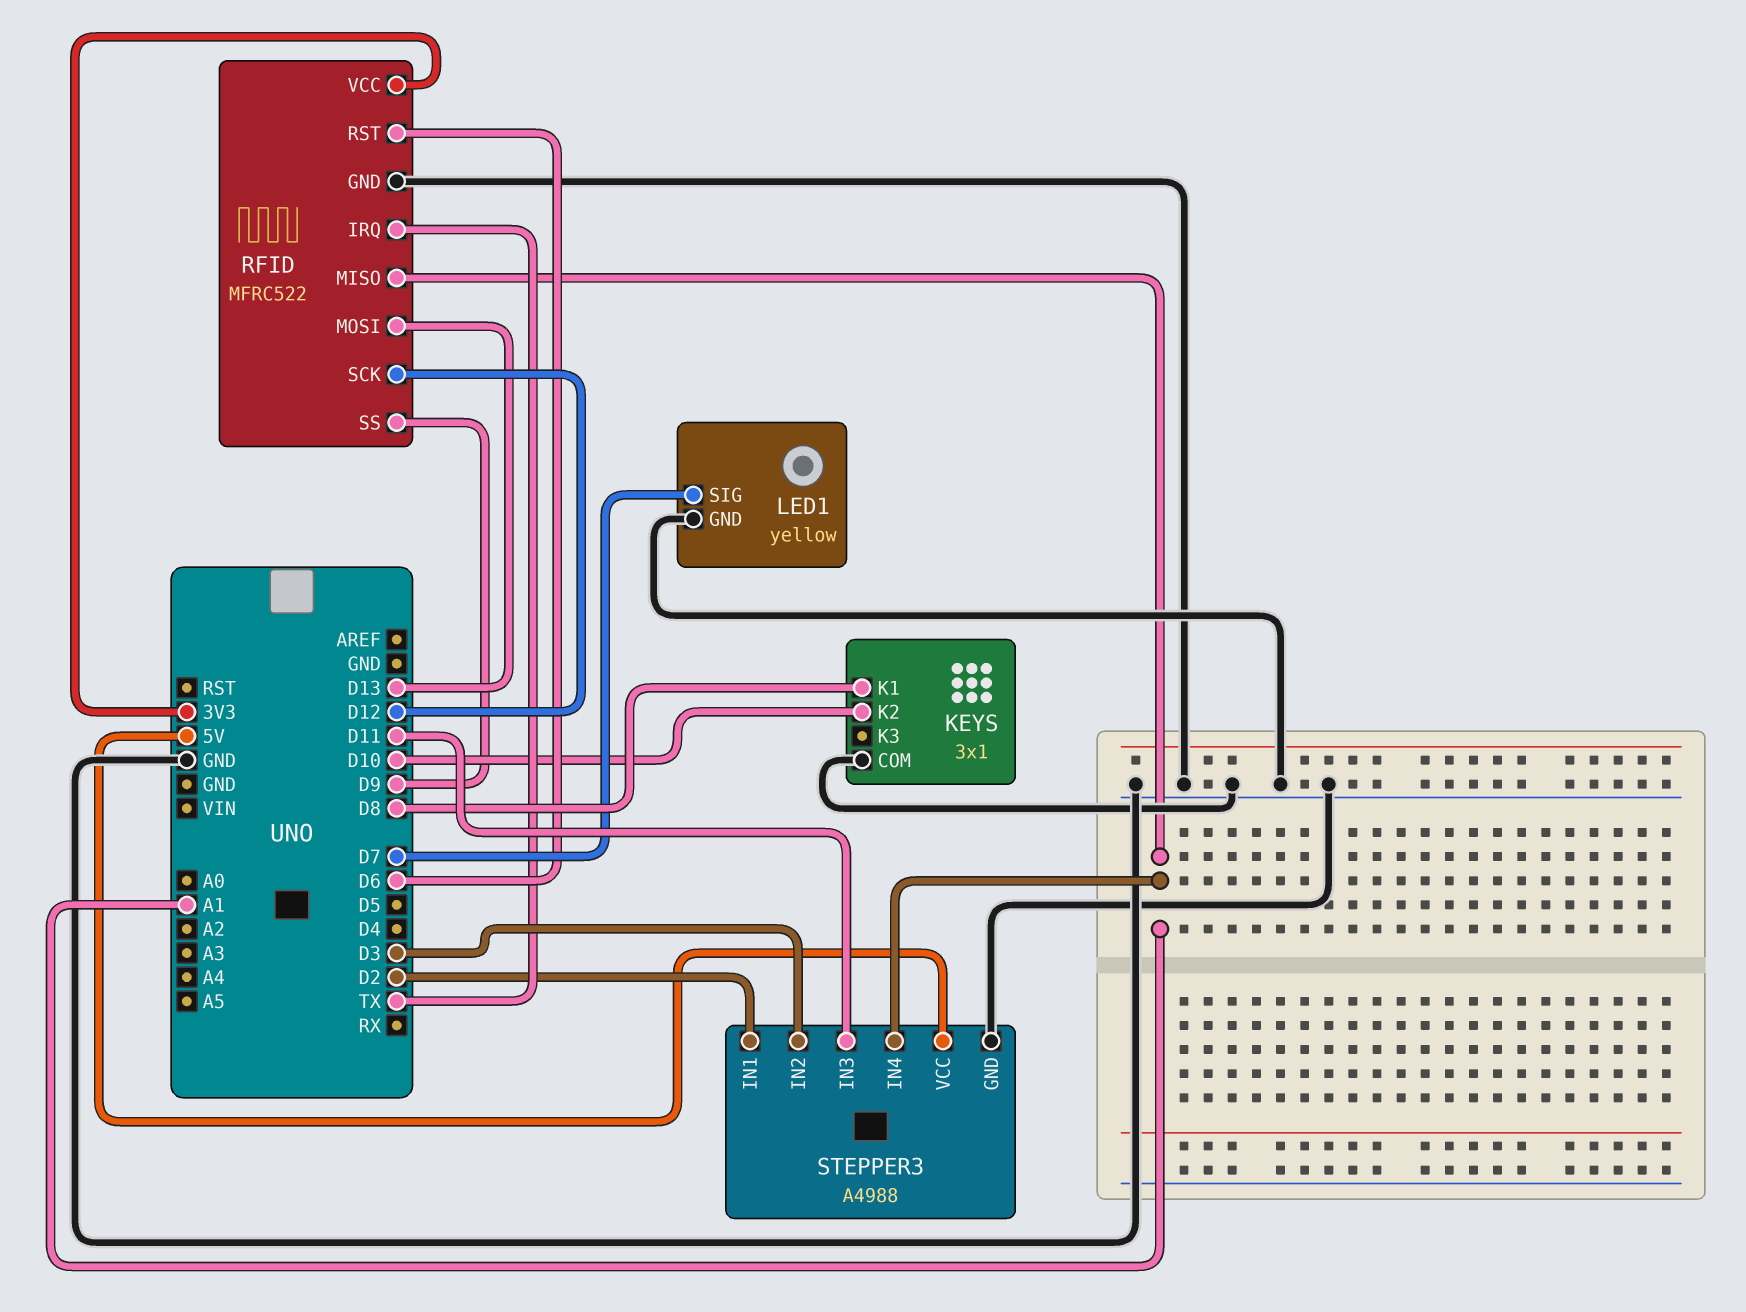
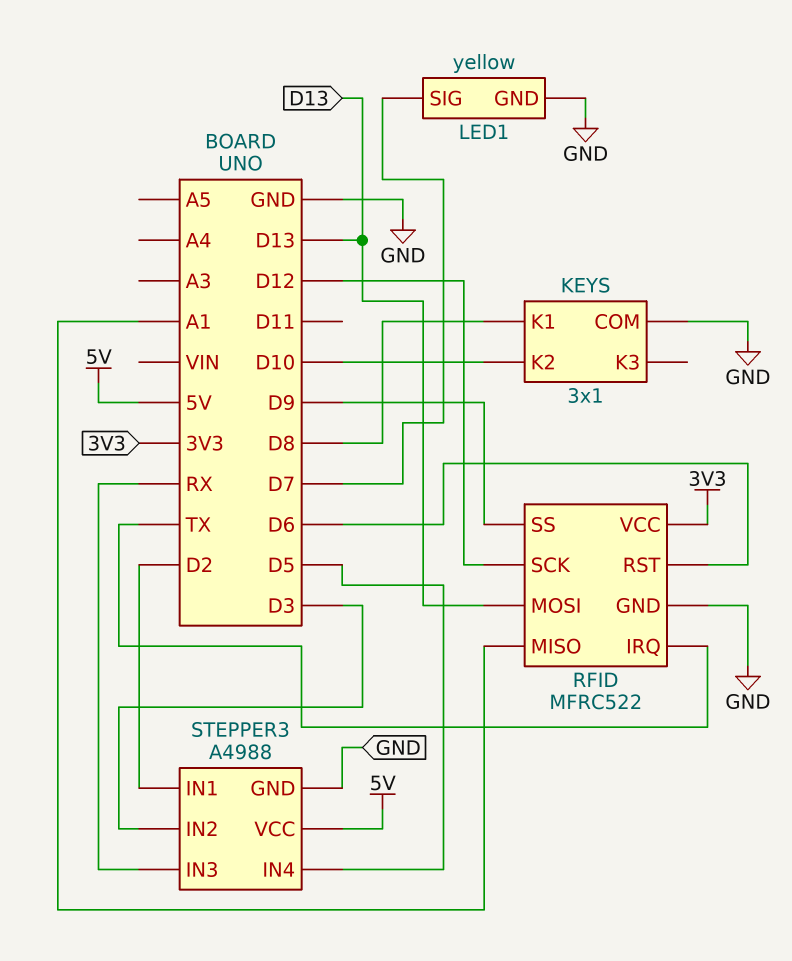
STEPPER3 pin IN3: D11 -> RX
STEPPER3 pin IN4: A1 -> D5

